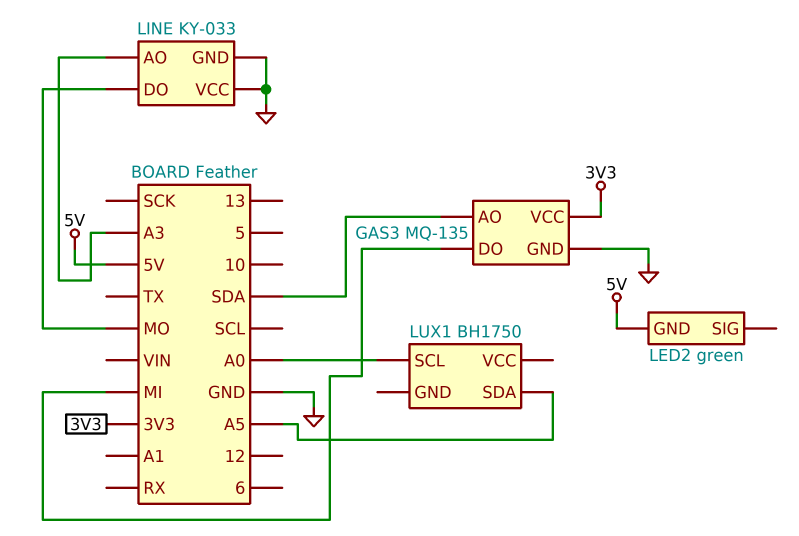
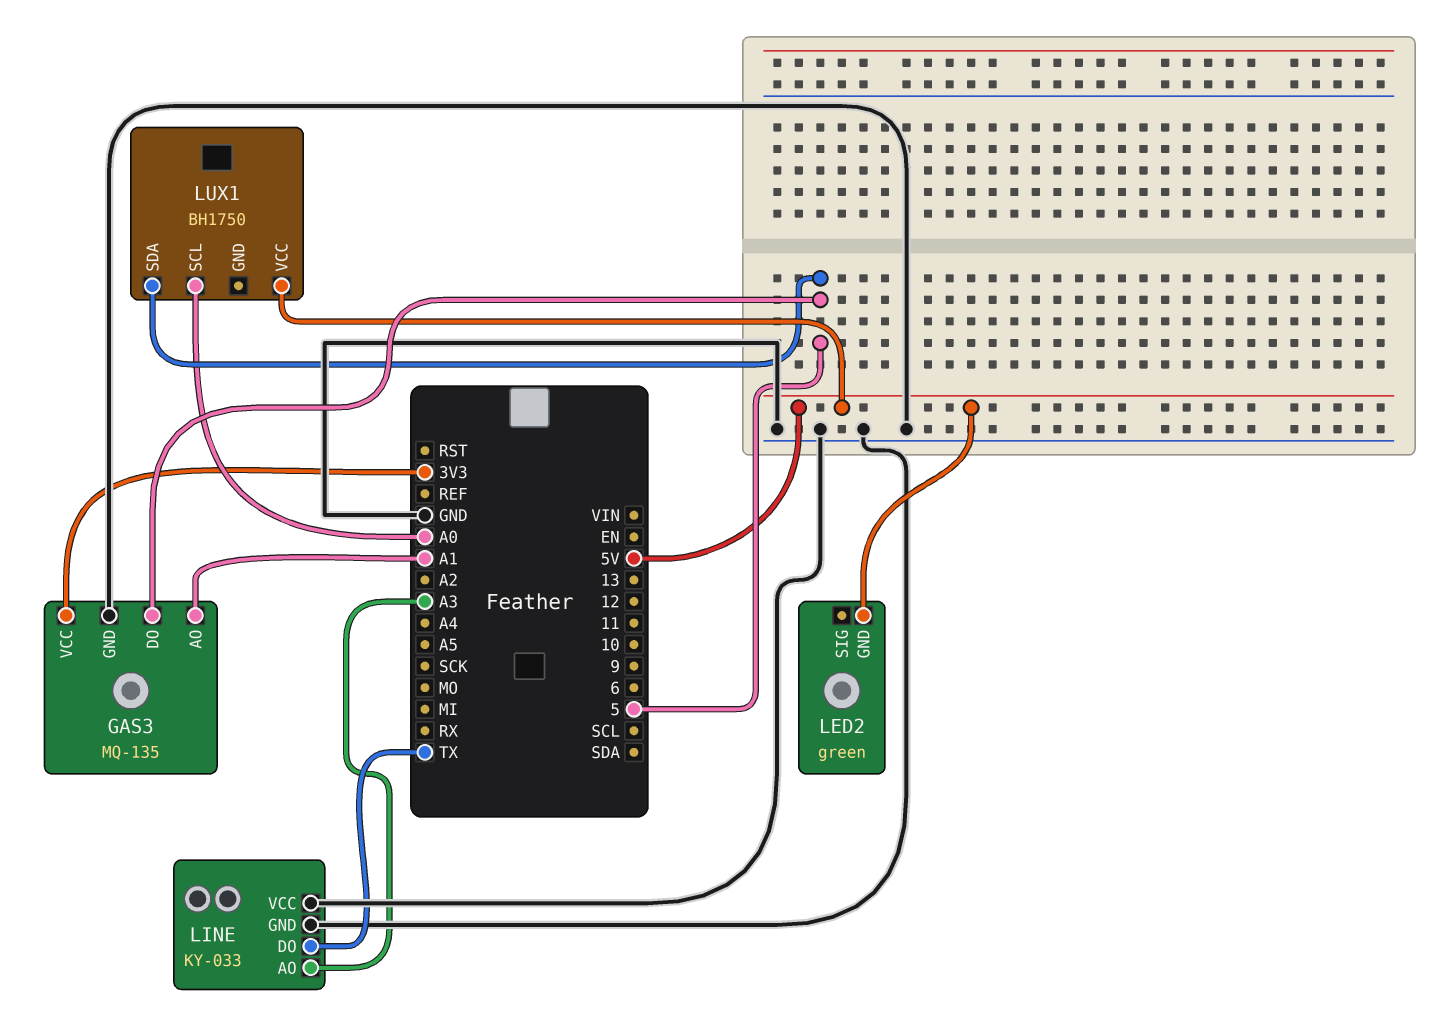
GAS3 pin AO: SDA -> A1
GAS3 pin DO: MI -> 5
LINE pin DO: MO -> TX
LUX1 pin SDA: A5 -> 5
LUX1 pin VCC: none -> 5V

